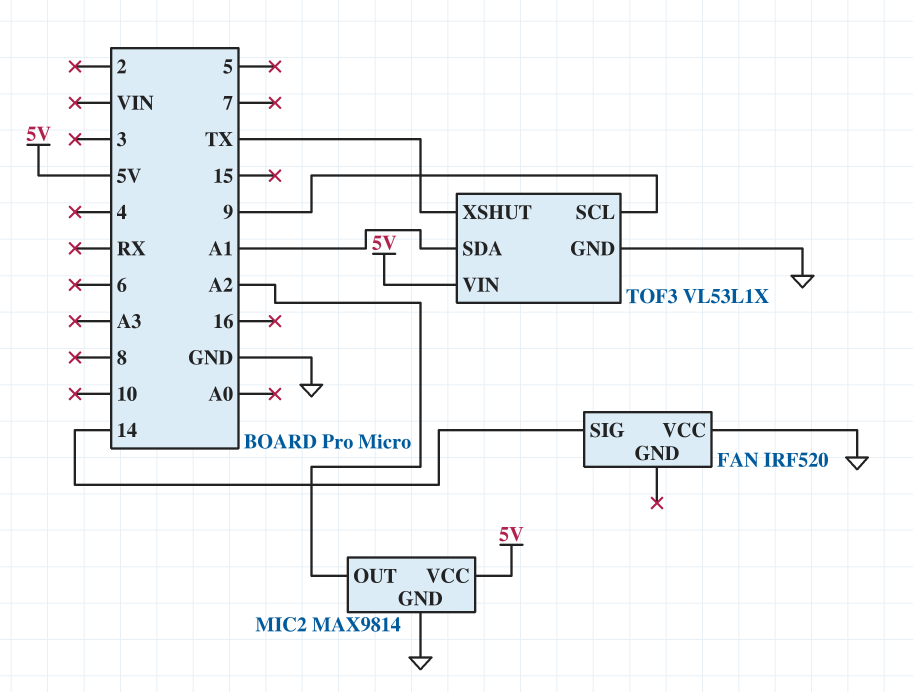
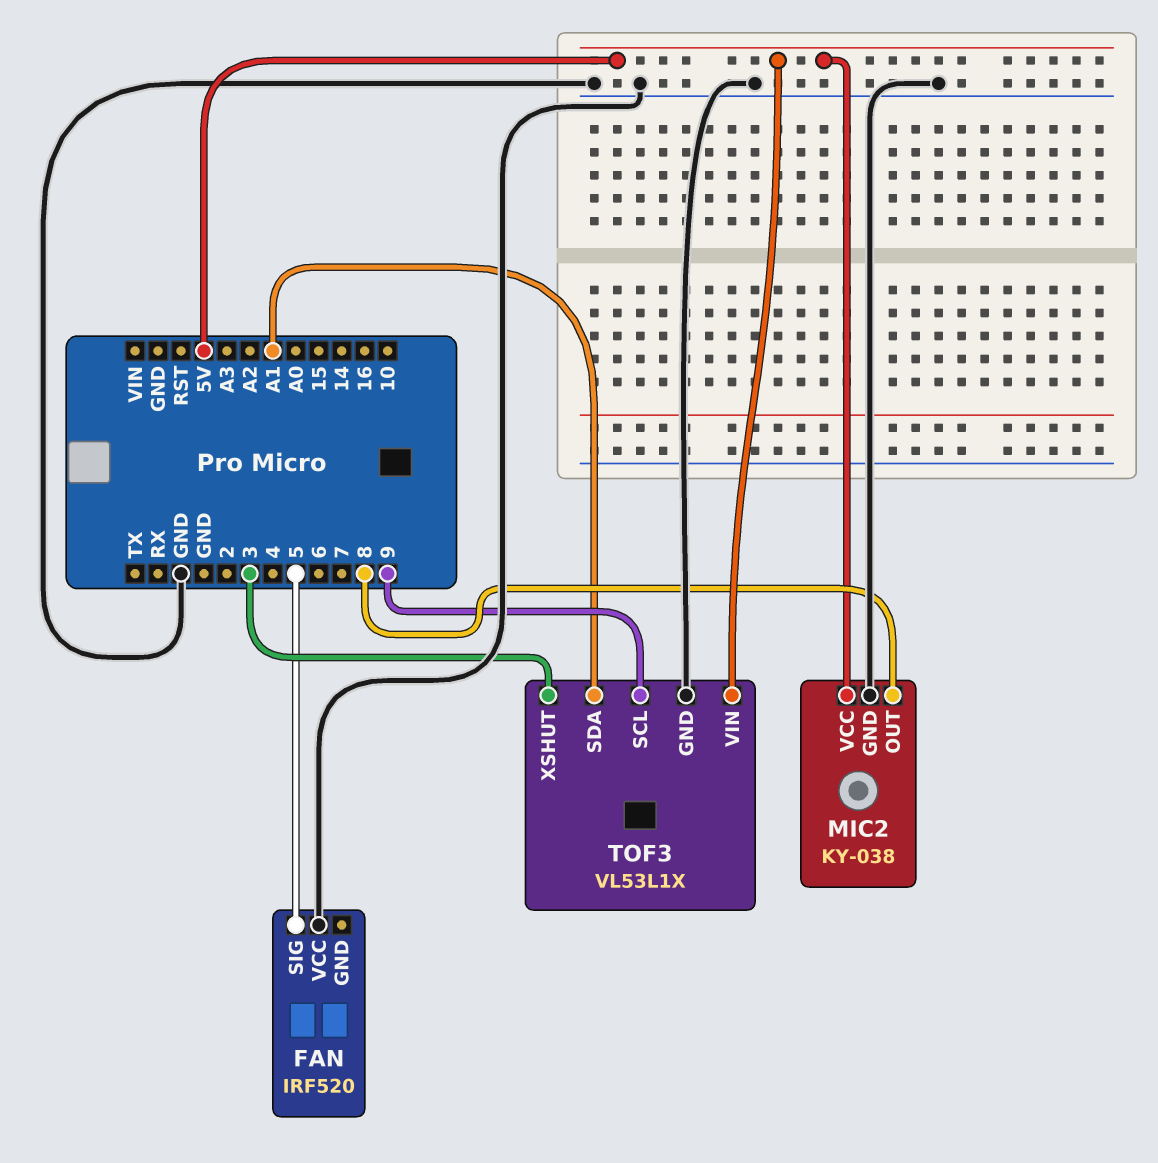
FAN pin SIG: 14 -> 5
MIC2: MAX9814 -> KY-038
MIC2 pin OUT: A2 -> 8
TOF3 pin XSHUT: TX -> 3

